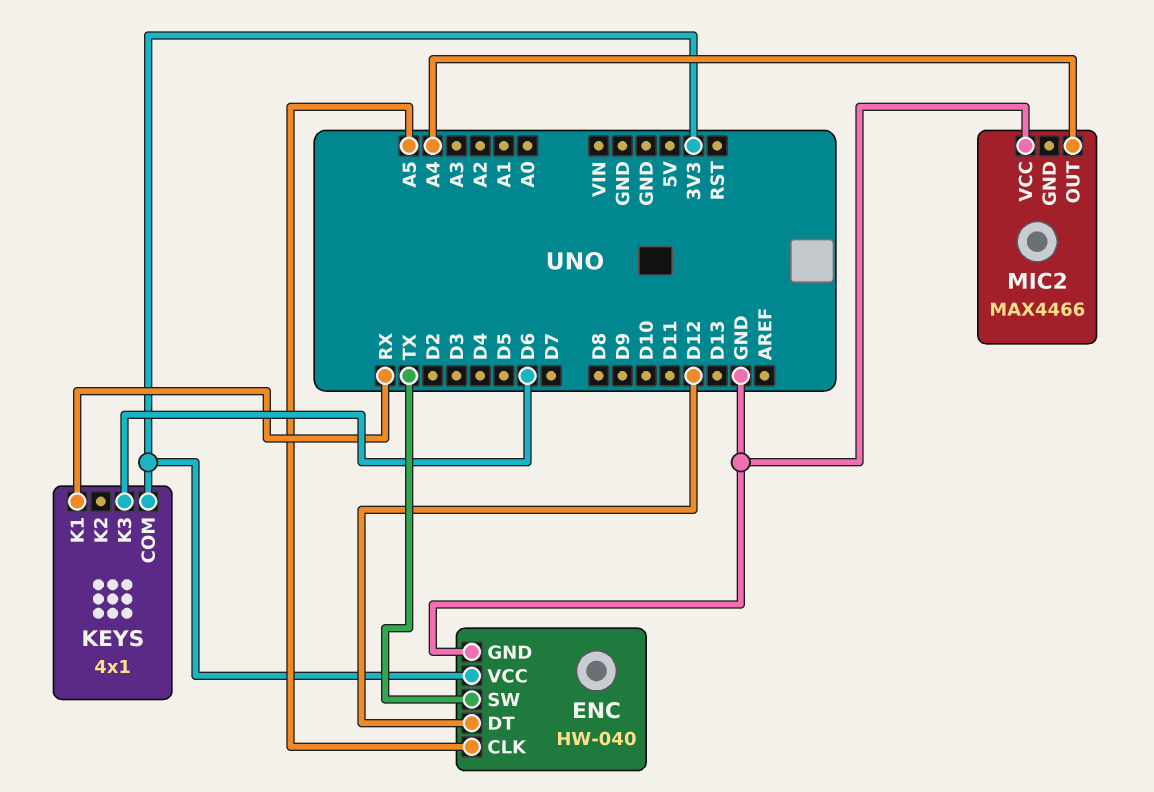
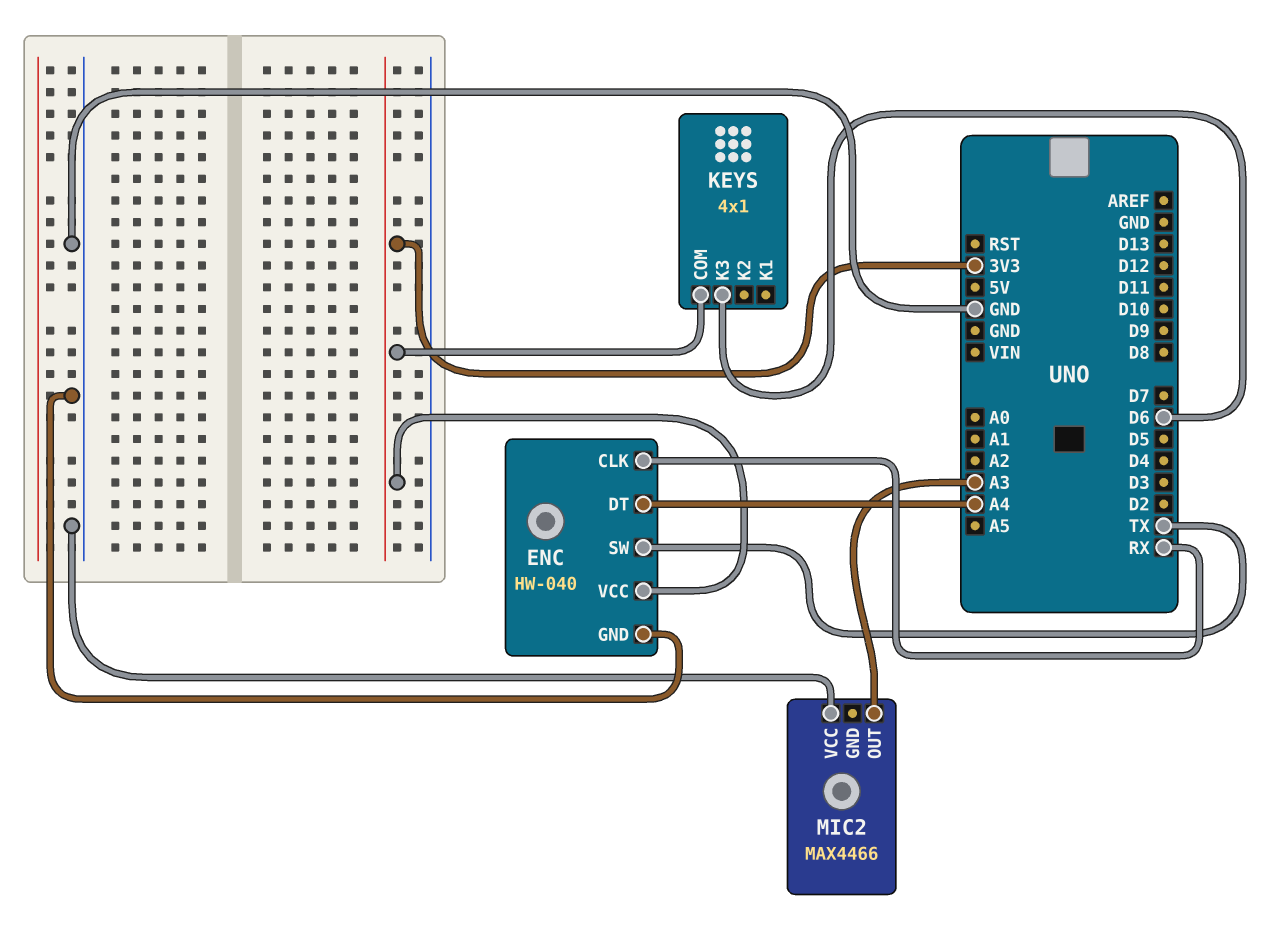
ENC pin CLK: A5 -> RX
ENC pin DT: D12 -> A4
KEYS pin K1: RX -> none
MIC2 pin OUT: A4 -> A3

